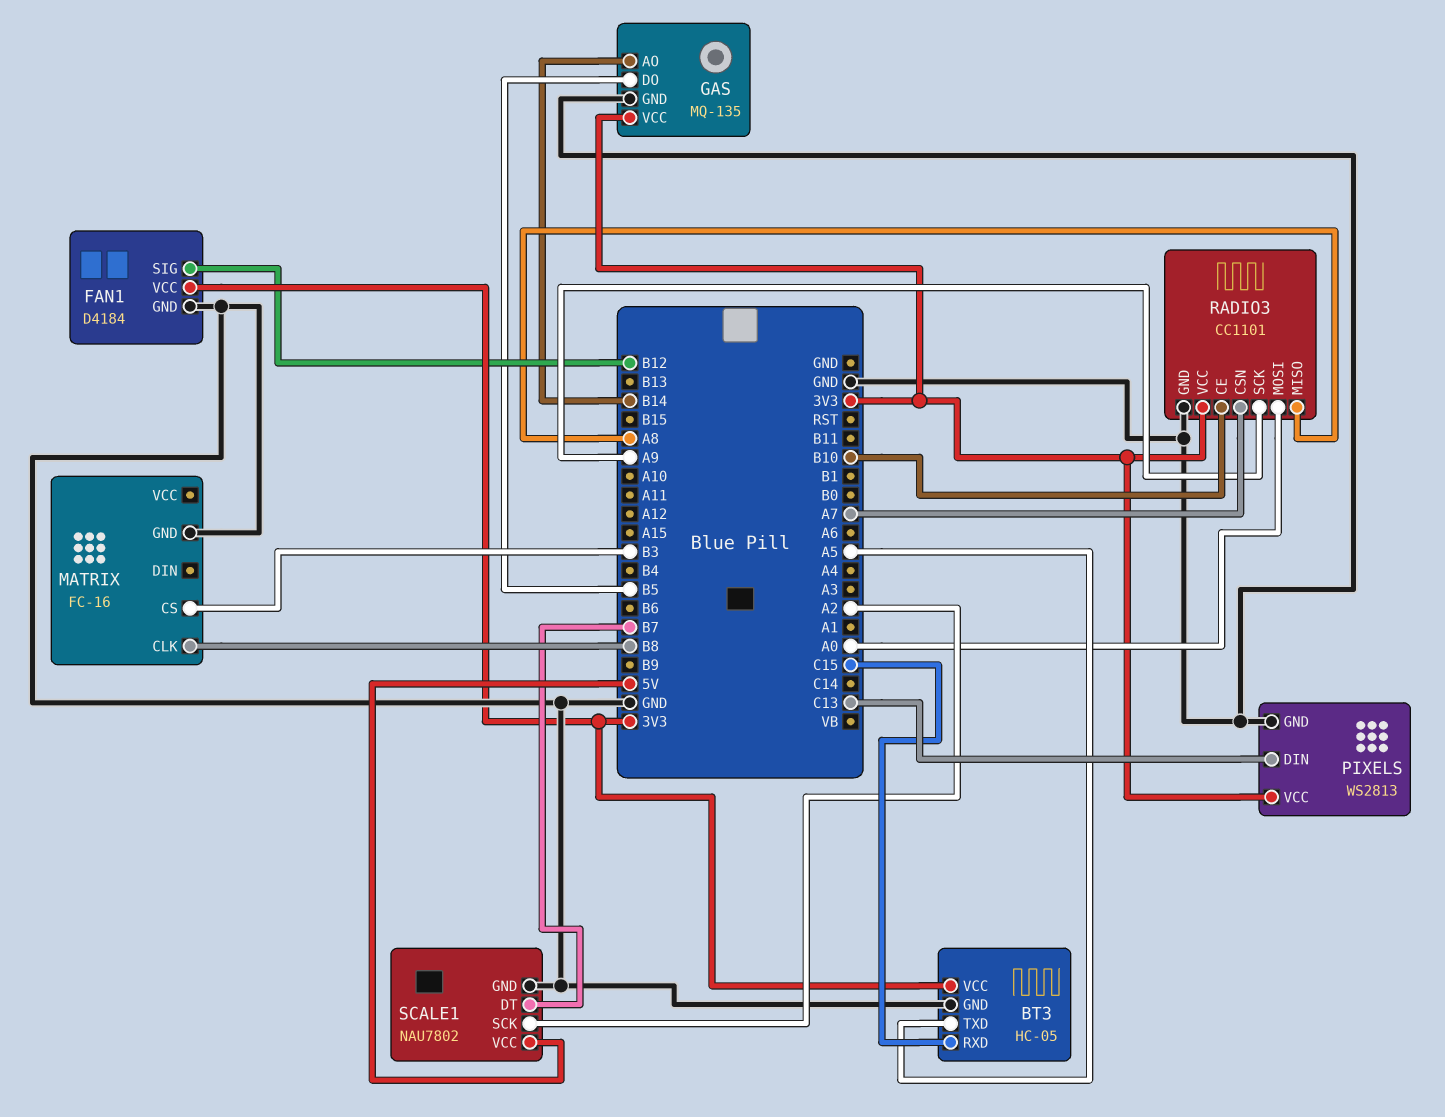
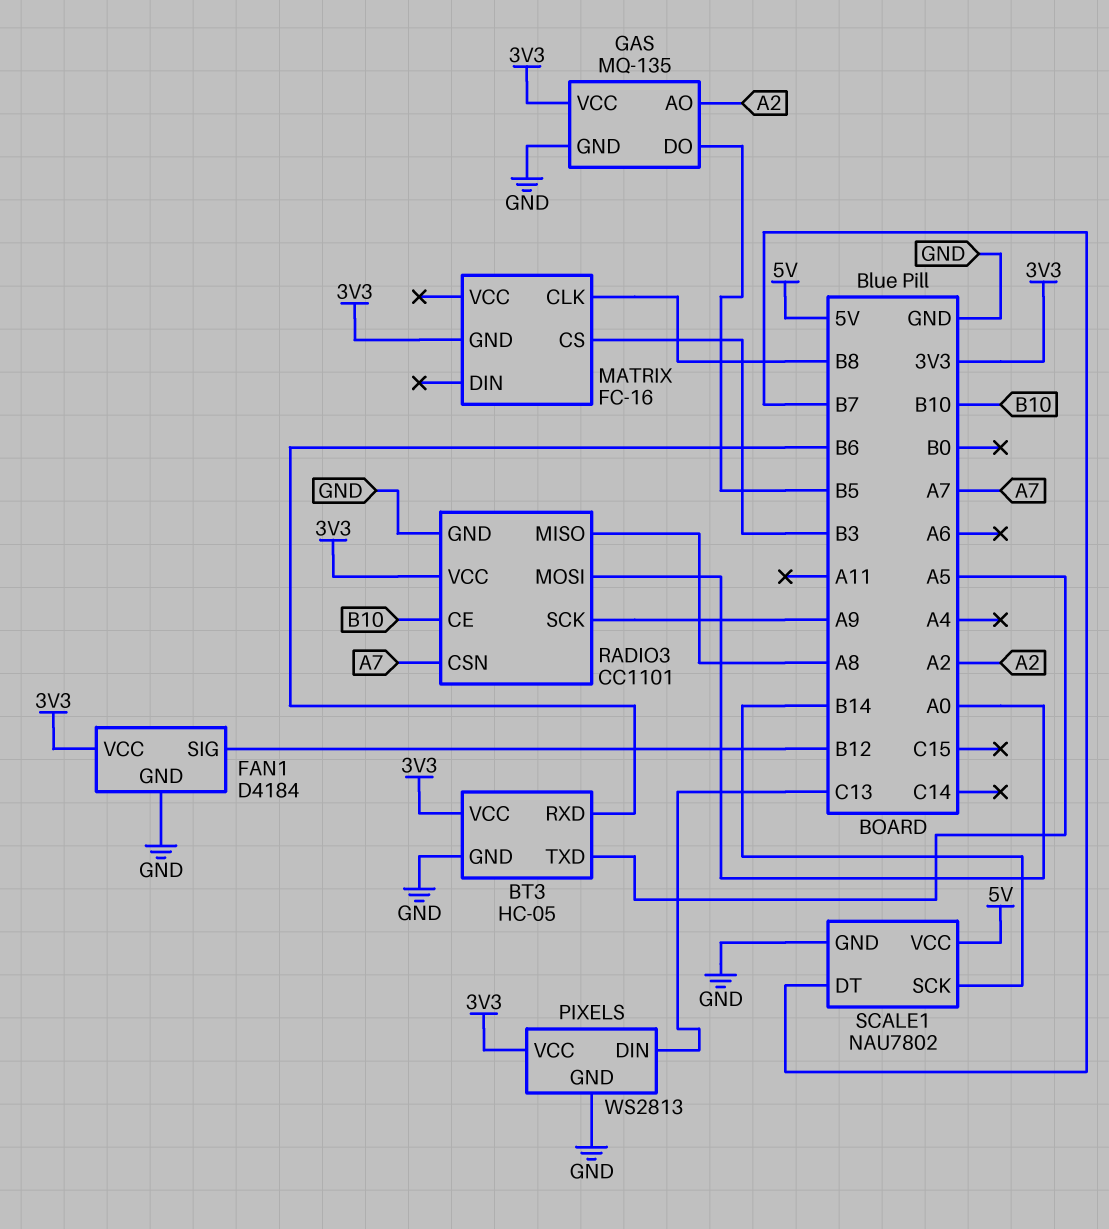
BT3 pin RXD: C15 -> B6
GAS pin AO: B14 -> A2
MATRIX pin GND: GND -> 3V3
SCALE1 pin SCK: A2 -> B14

